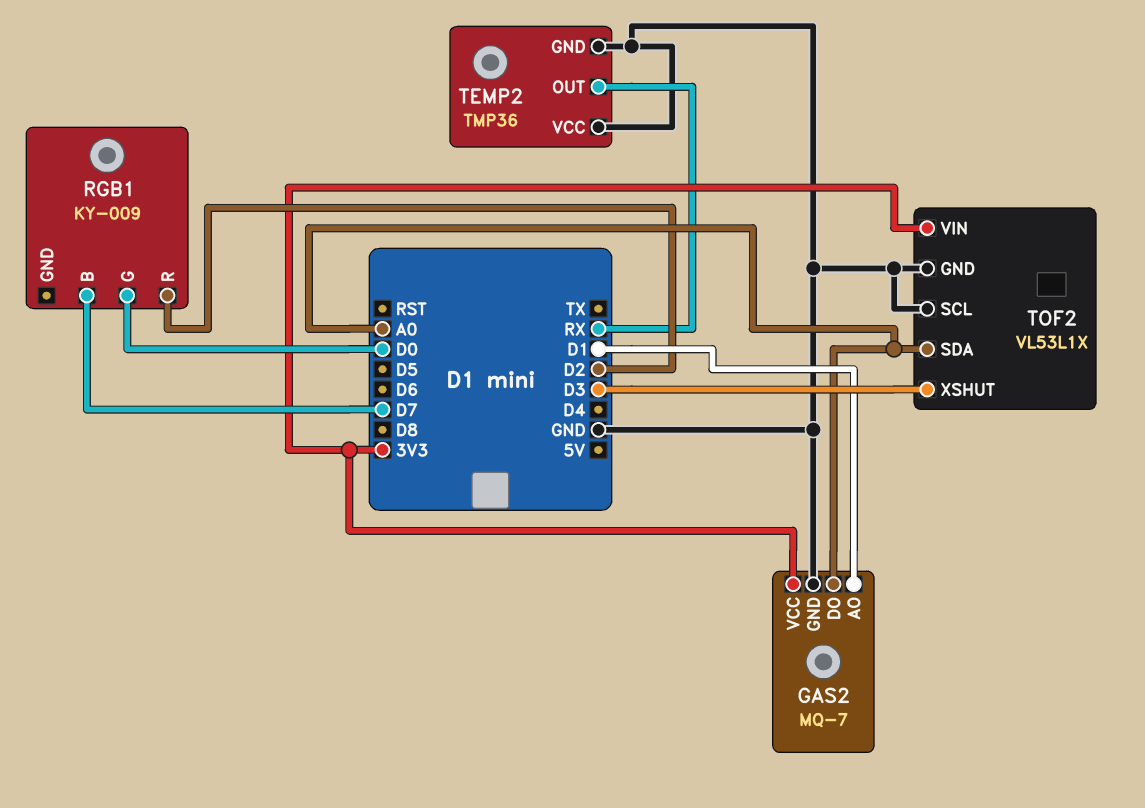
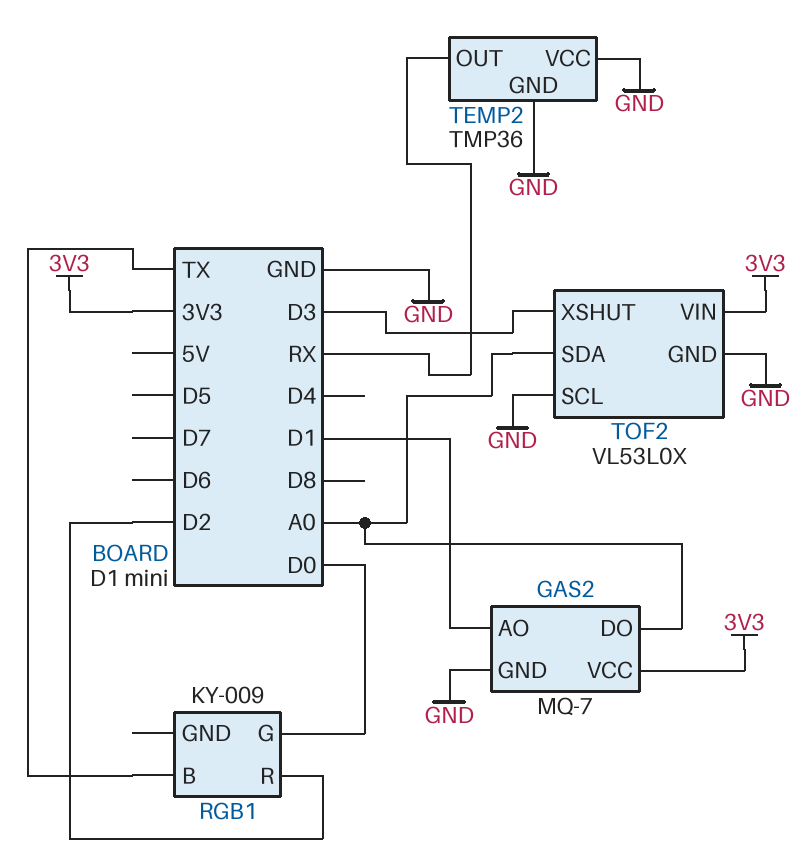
RGB1 pin B: D7 -> TX
TOF2: VL53L1X -> VL53L0X

